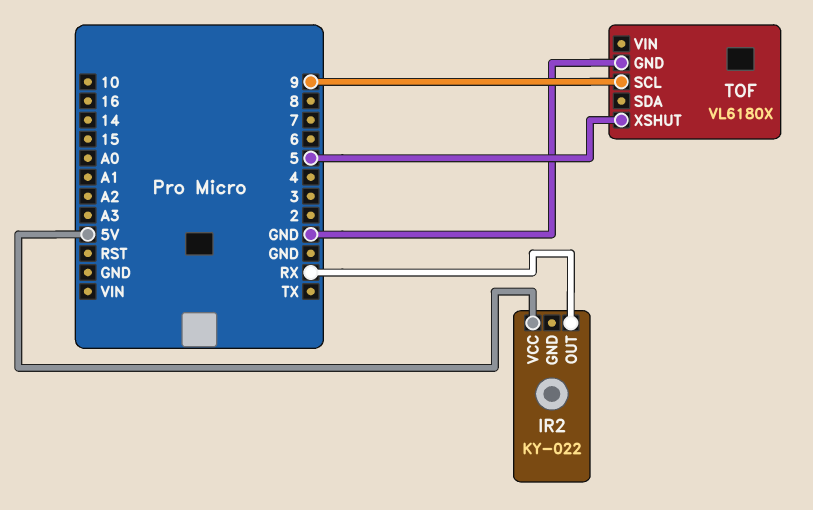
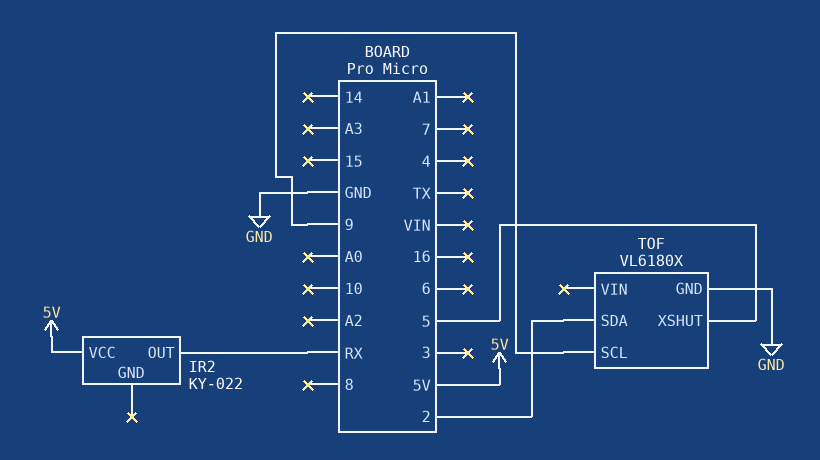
TOF pin SDA: none -> 2

